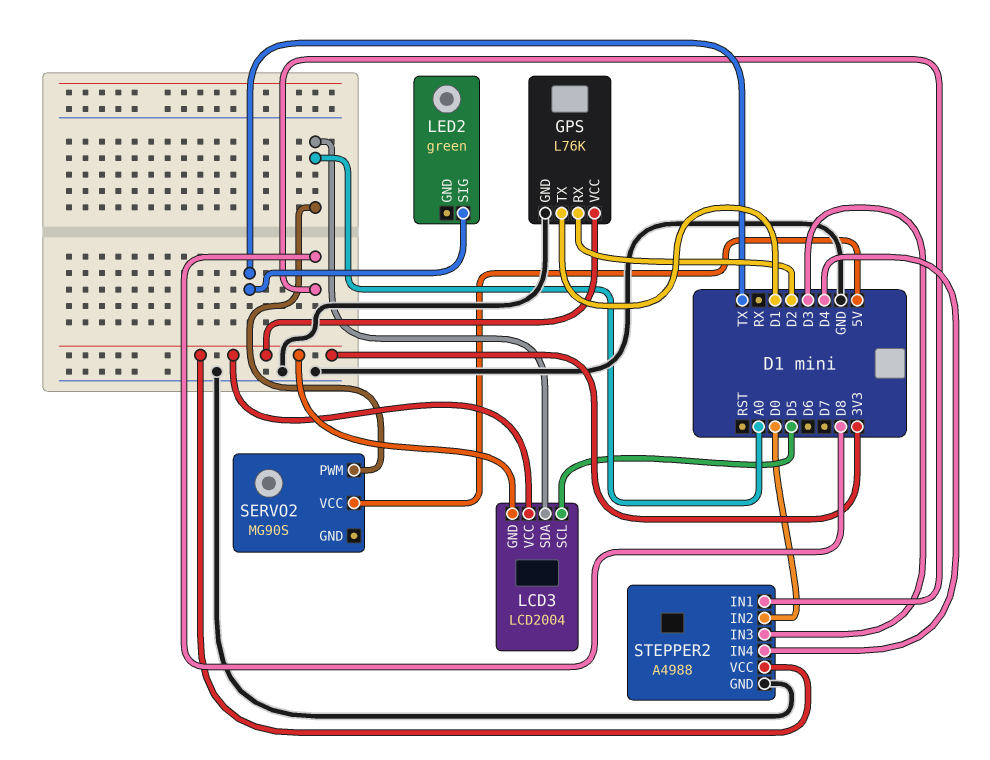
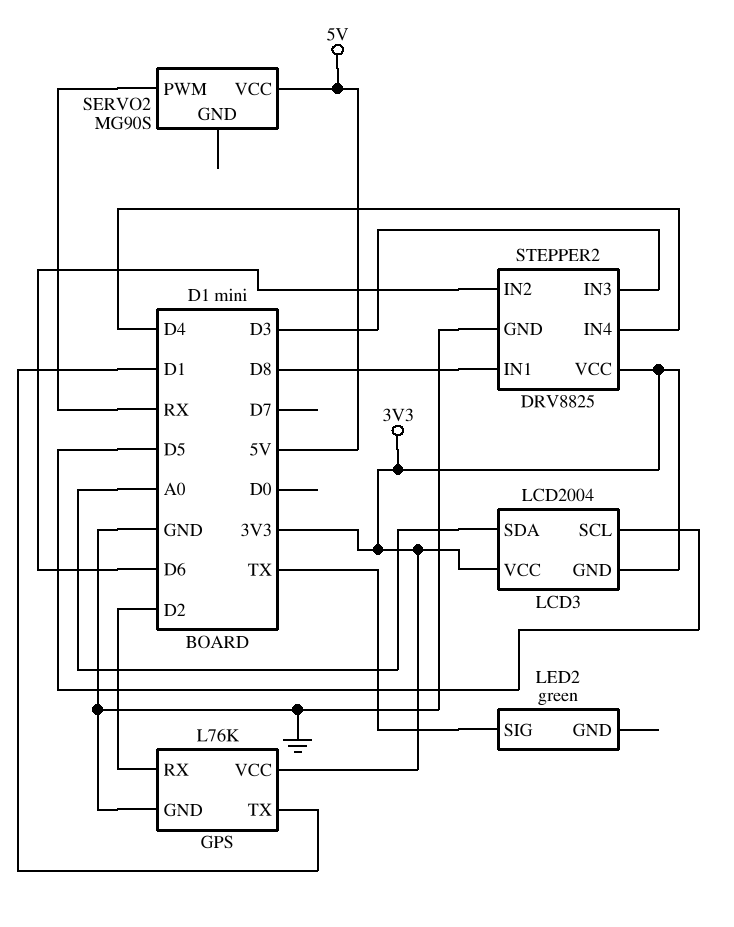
SERVO2 pin PWM: A0 -> RX
STEPPER2: A4988 -> DRV8825
STEPPER2 pin IN2: D0 -> D6

